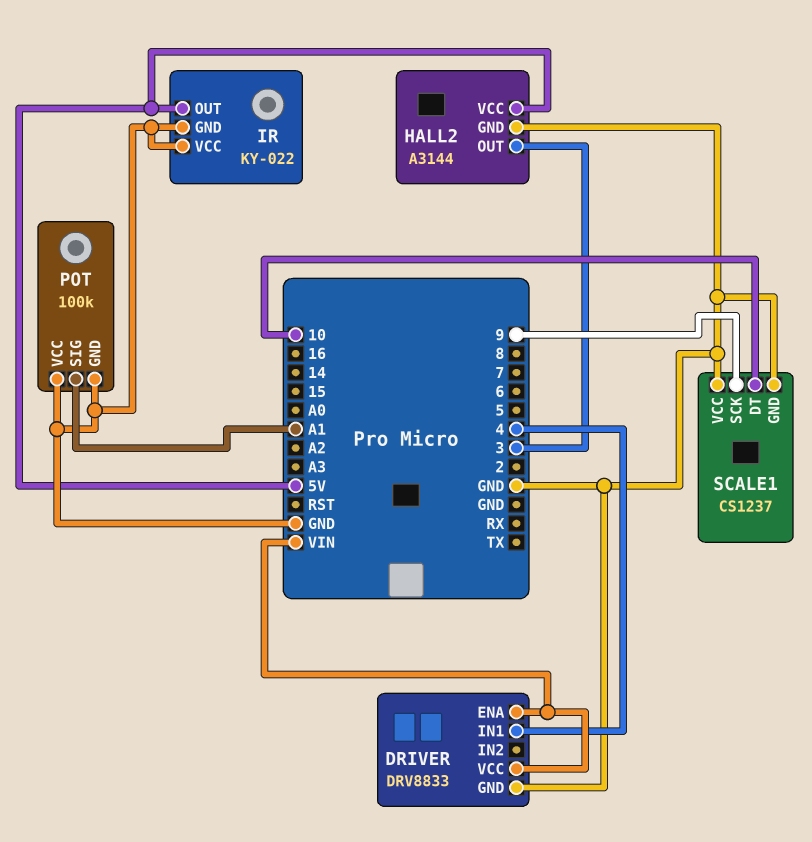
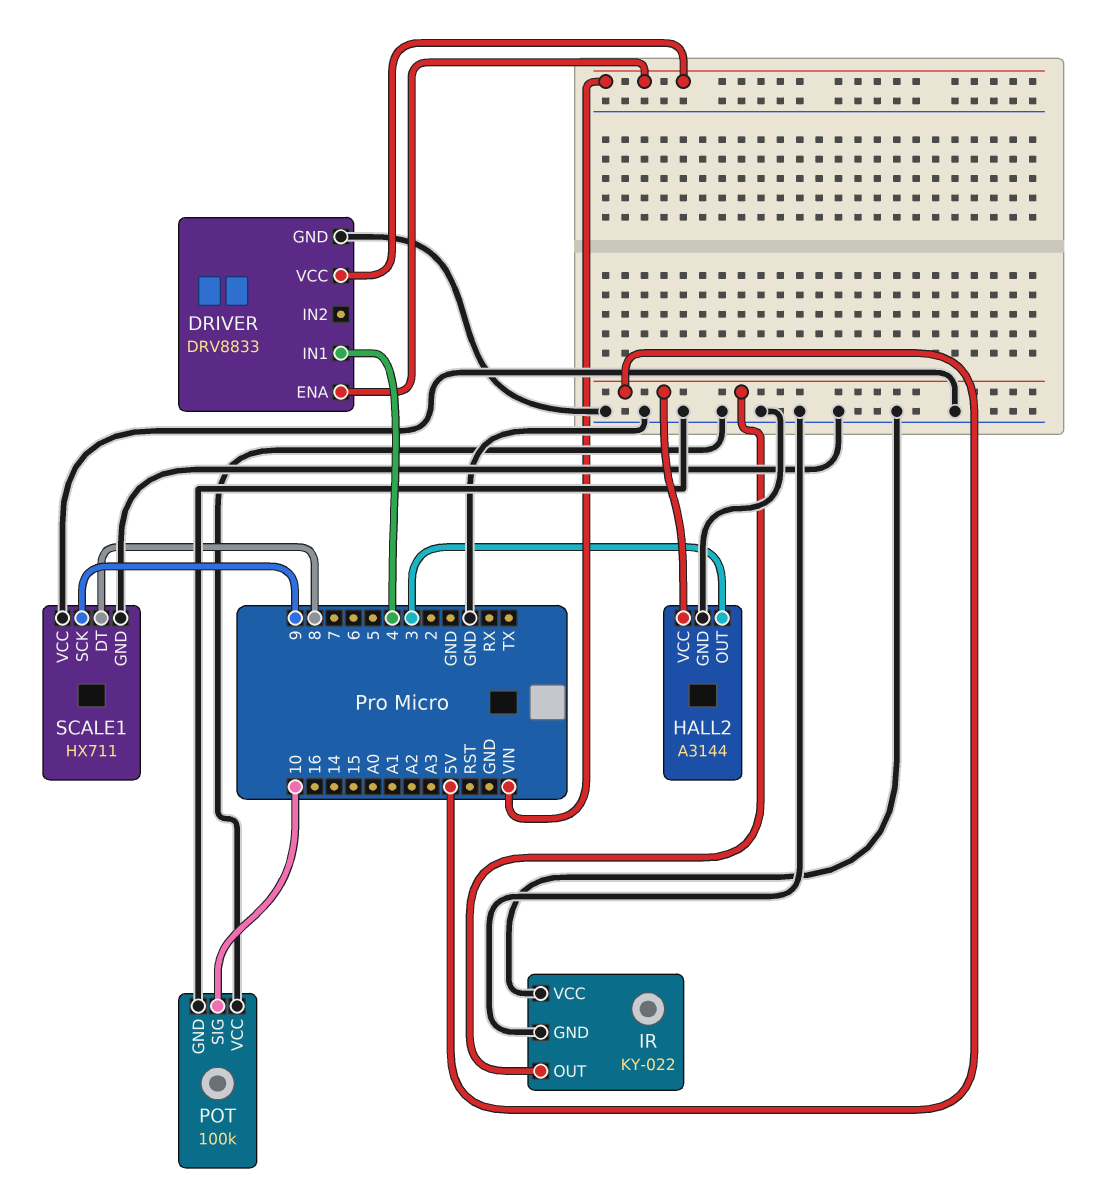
POT pin SIG: A1 -> 10
SCALE1: CS1237 -> HX711
SCALE1 pin DT: 10 -> 8

